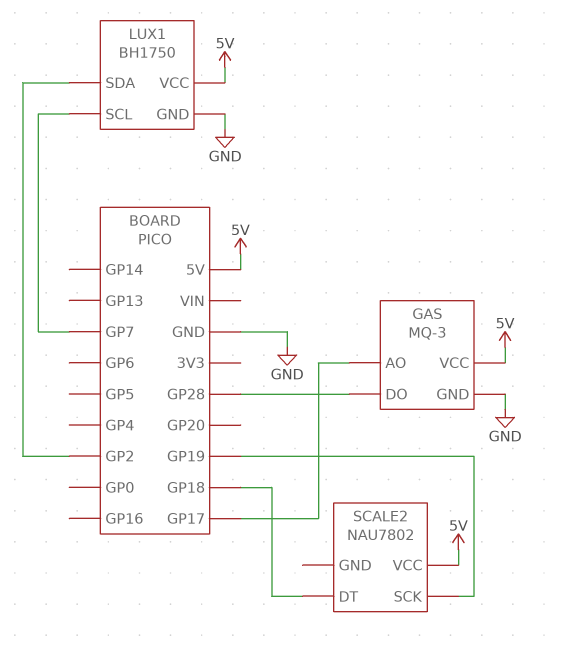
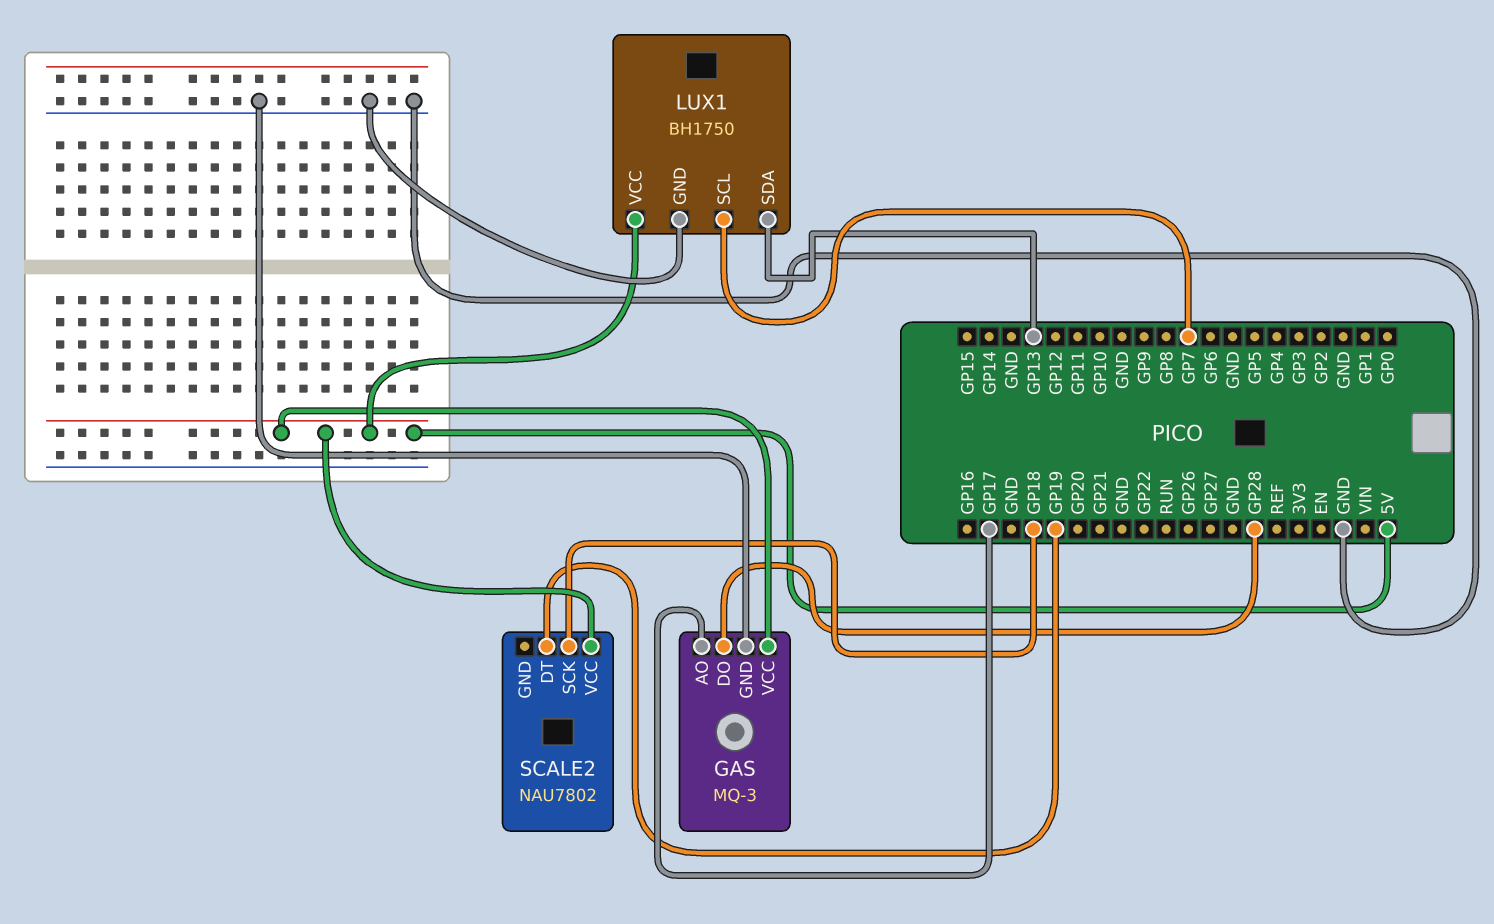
LUX1 pin SDA: GP2 -> GP13
SCALE2 pin DT: GP18 -> GP19
SCALE2 pin SCK: GP19 -> GP18

